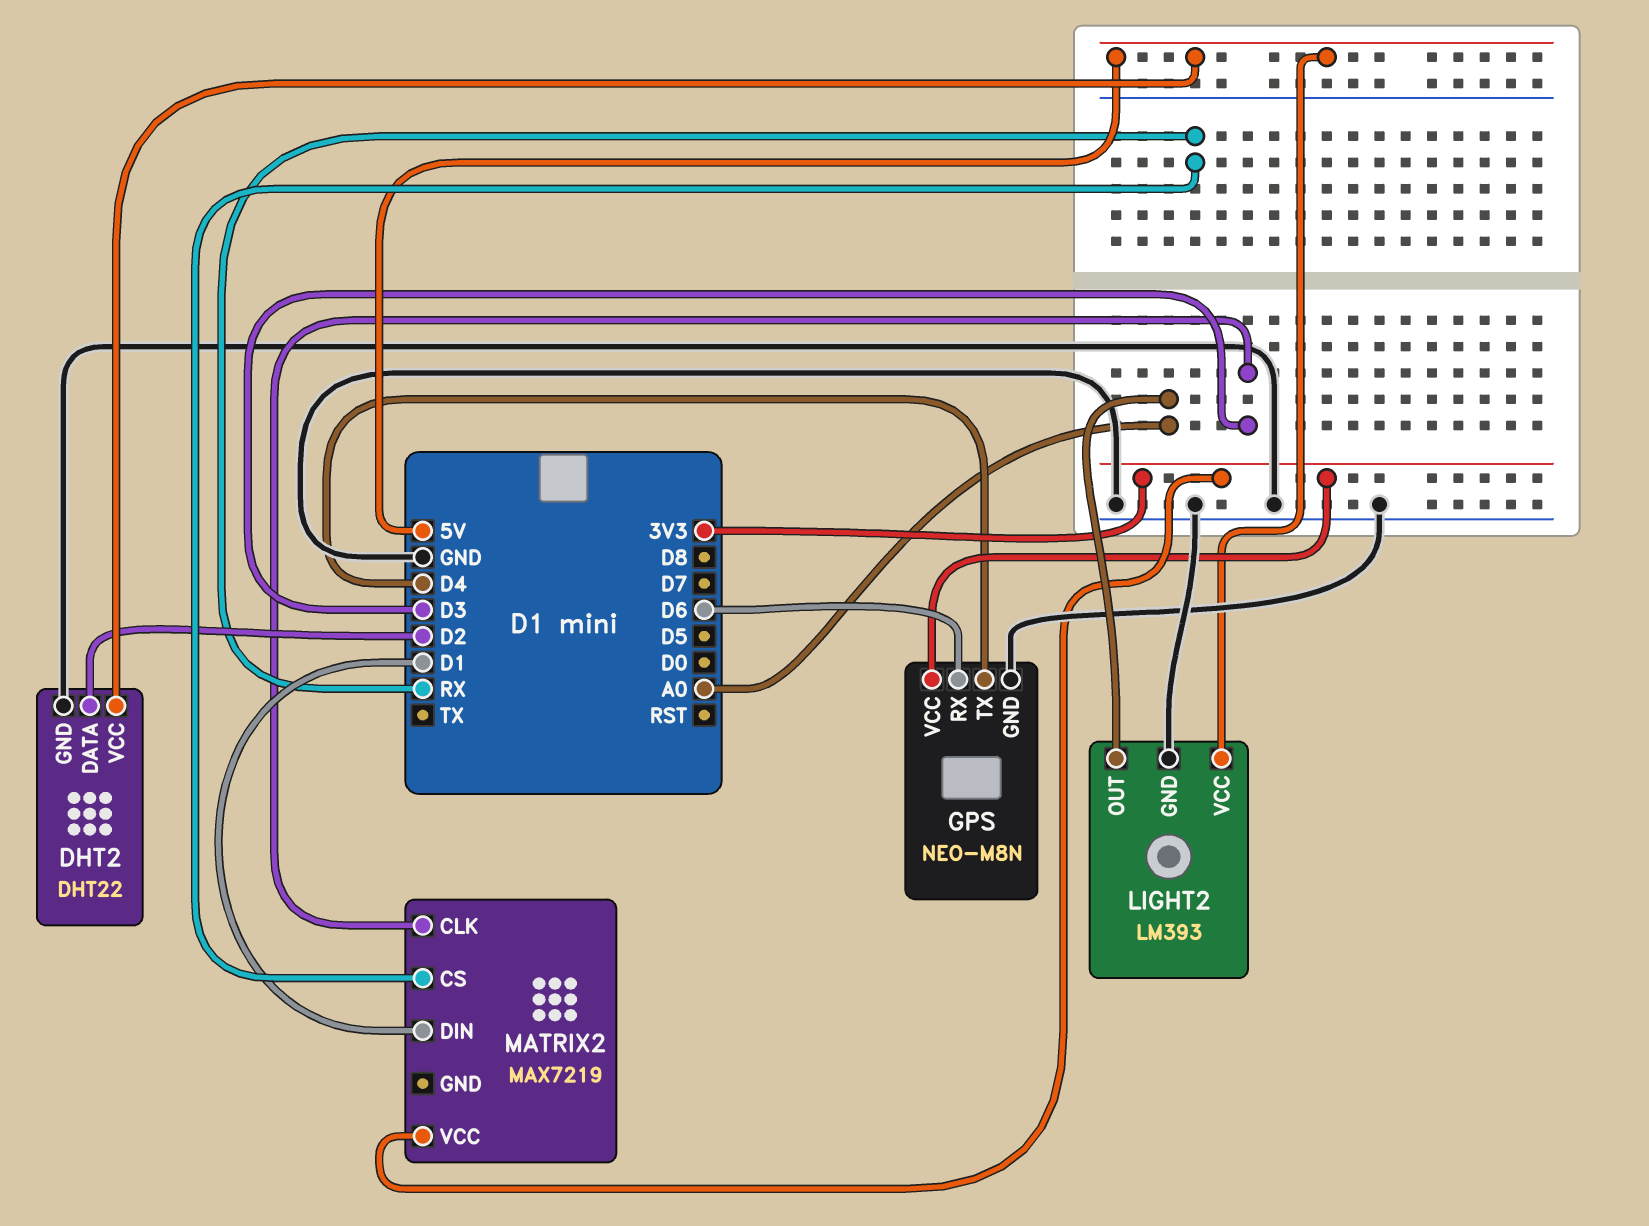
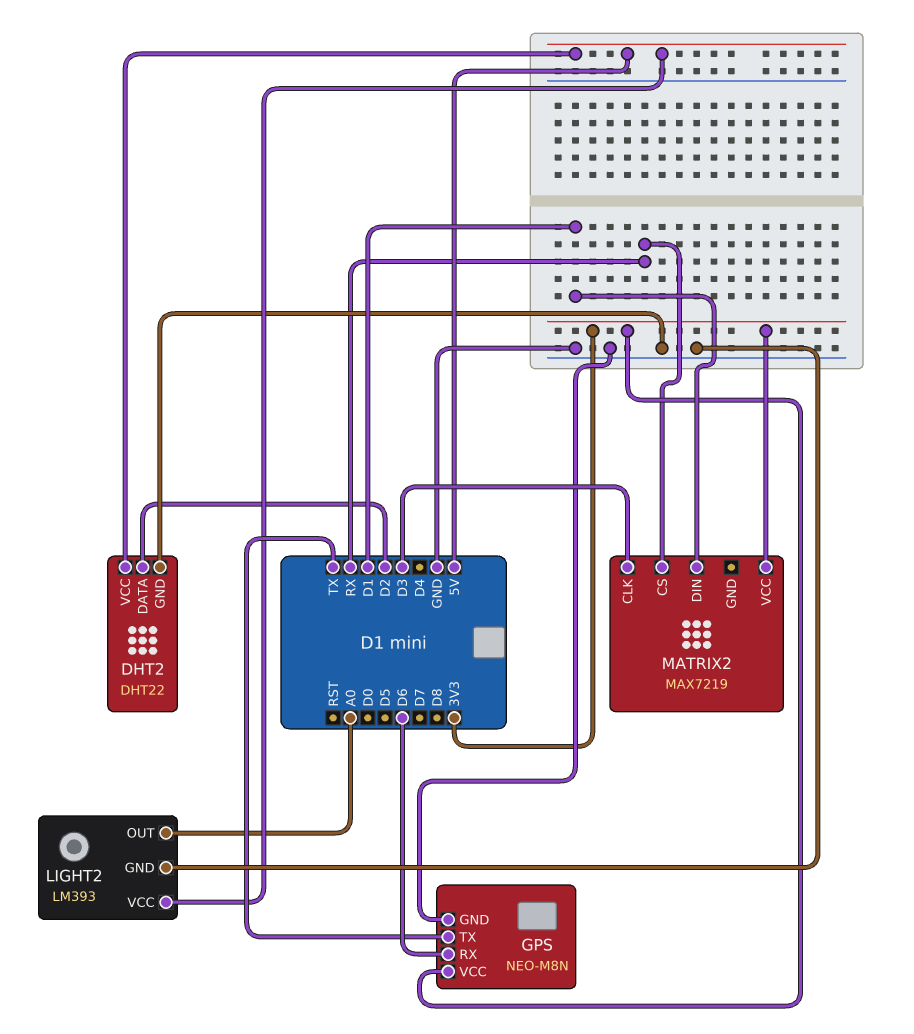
GPS pin TX: D4 -> TX

